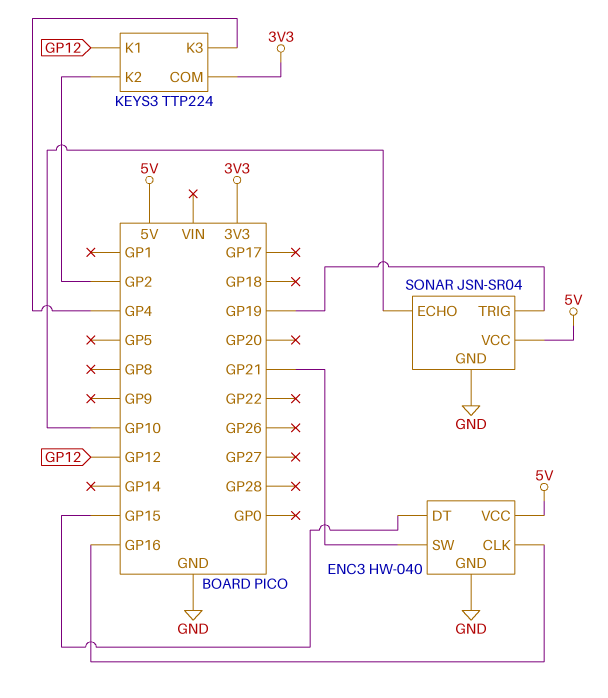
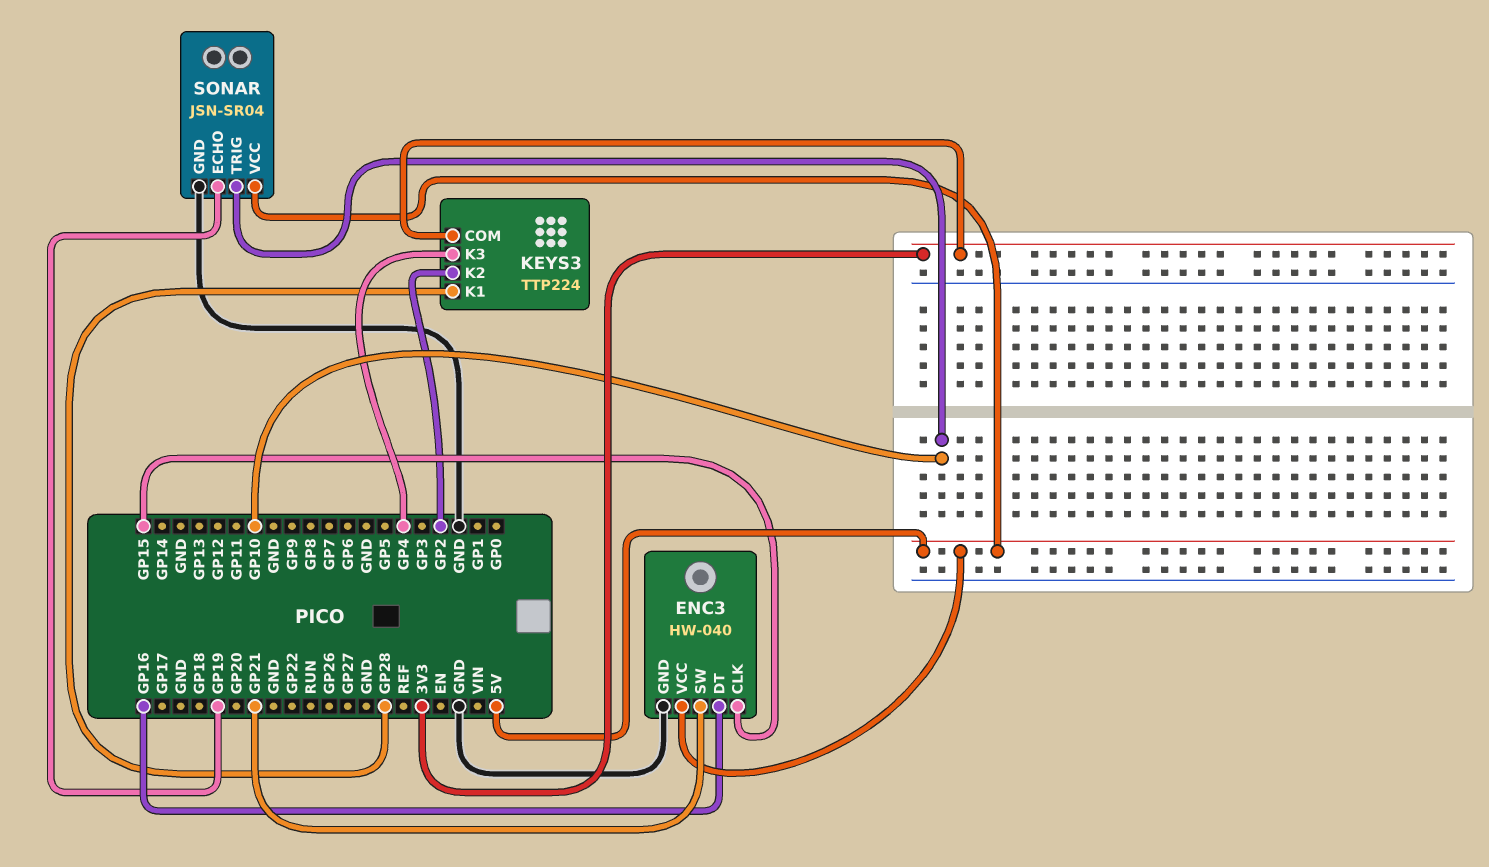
ENC3 pin CLK: GP16 -> GP15
ENC3 pin DT: GP15 -> GP16
KEYS3 pin K1: GP12 -> GP28
SONAR pin ECHO: GP10 -> GP19
SONAR pin TRIG: GP19 -> GP10

